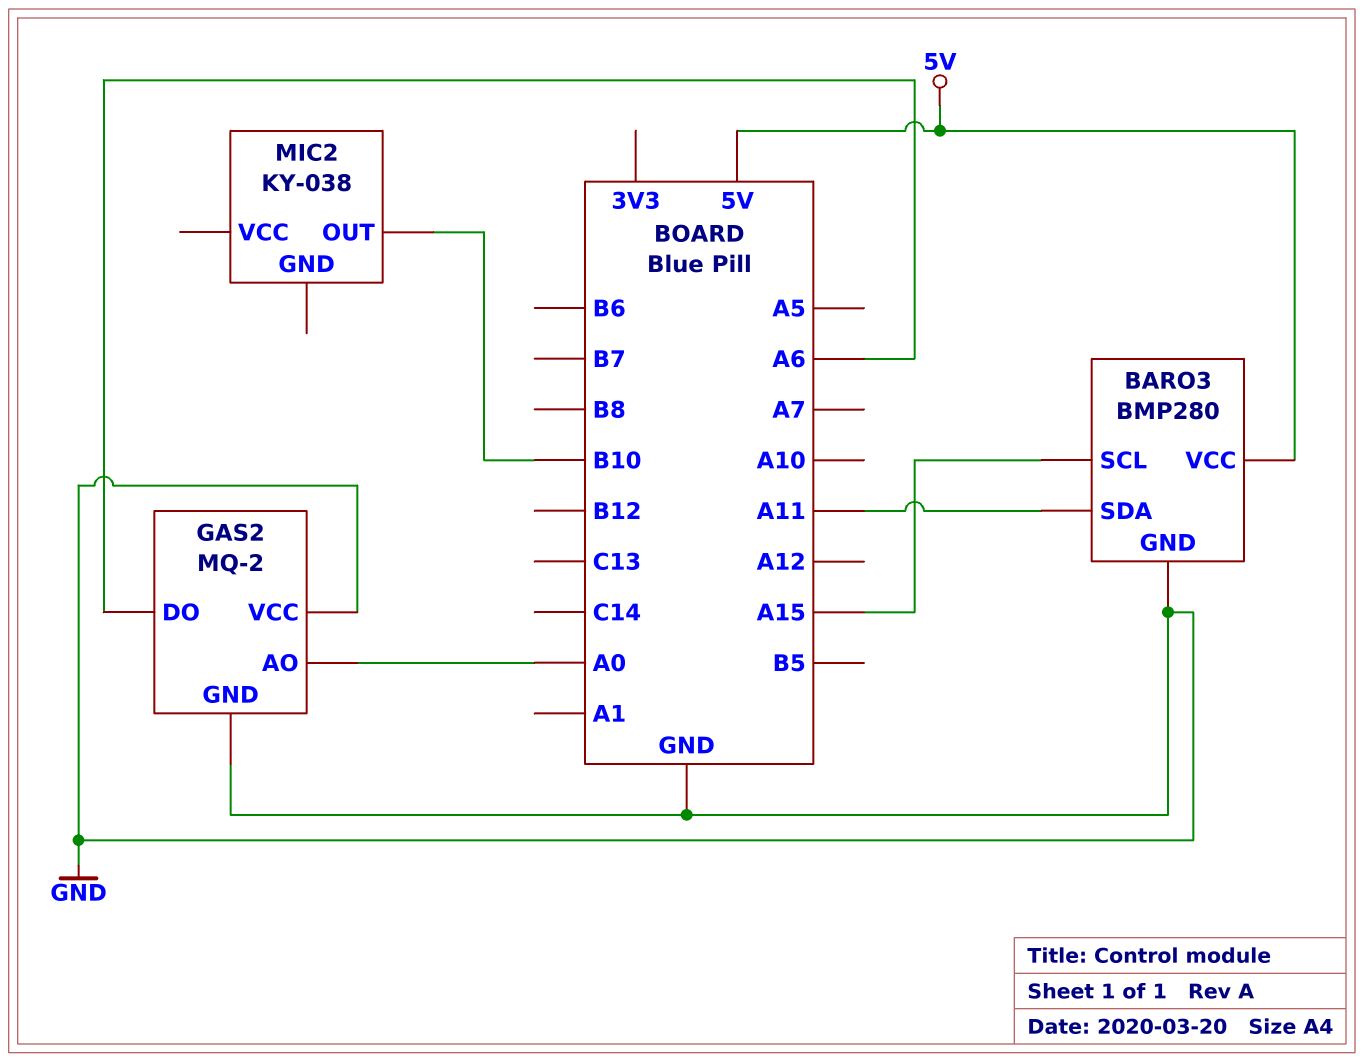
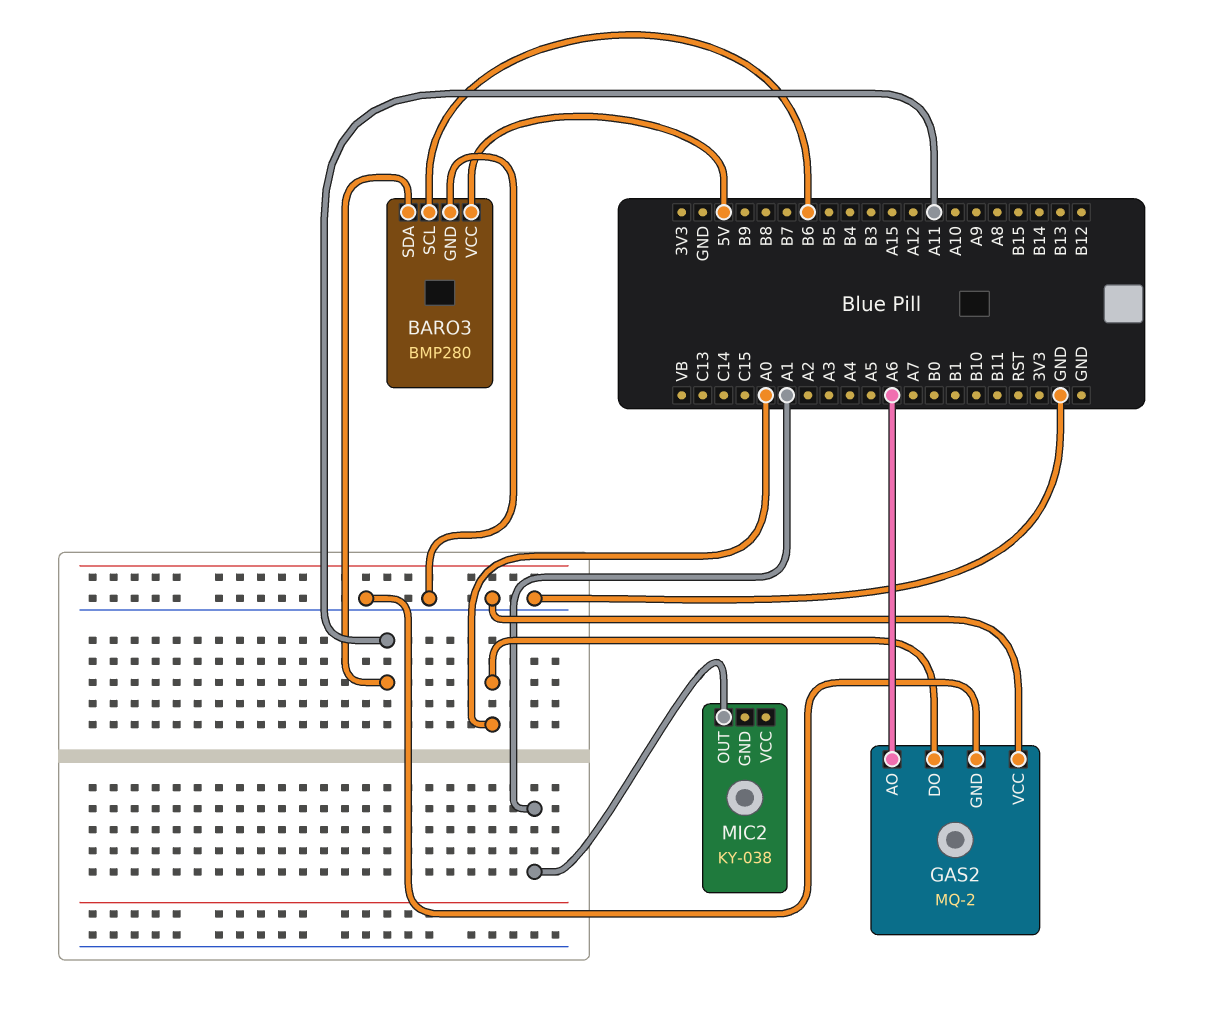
BARO3 pin SCL: A15 -> B6
GAS2 pin AO: A0 -> A6
GAS2 pin DO: A6 -> A0
MIC2 pin OUT: B10 -> A1

